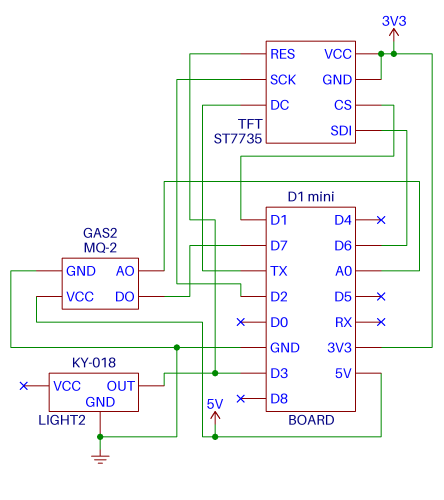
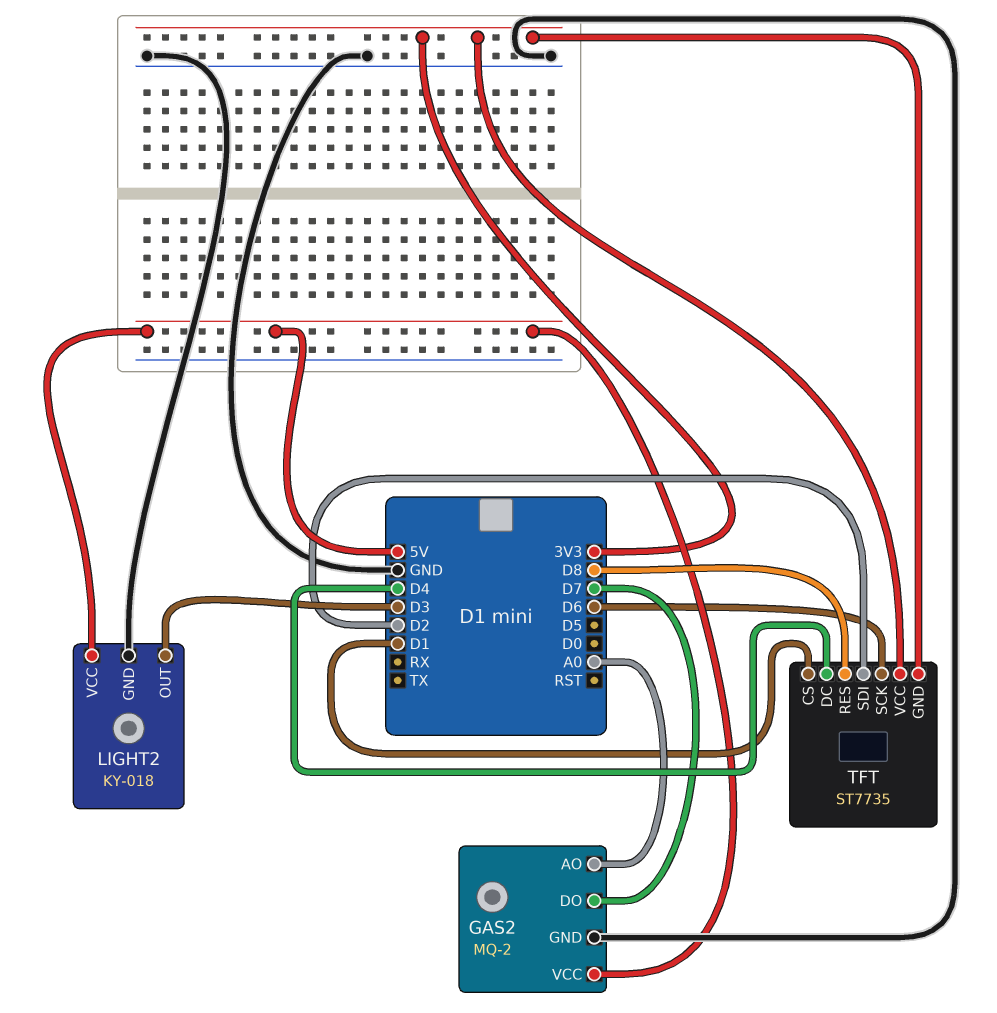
LIGHT2 pin VCC: none -> 5V
TFT pin DC: TX -> D4
TFT pin RES: D3 -> D8
TFT pin SCK: D2 -> D6
TFT pin SDI: D6 -> D2

